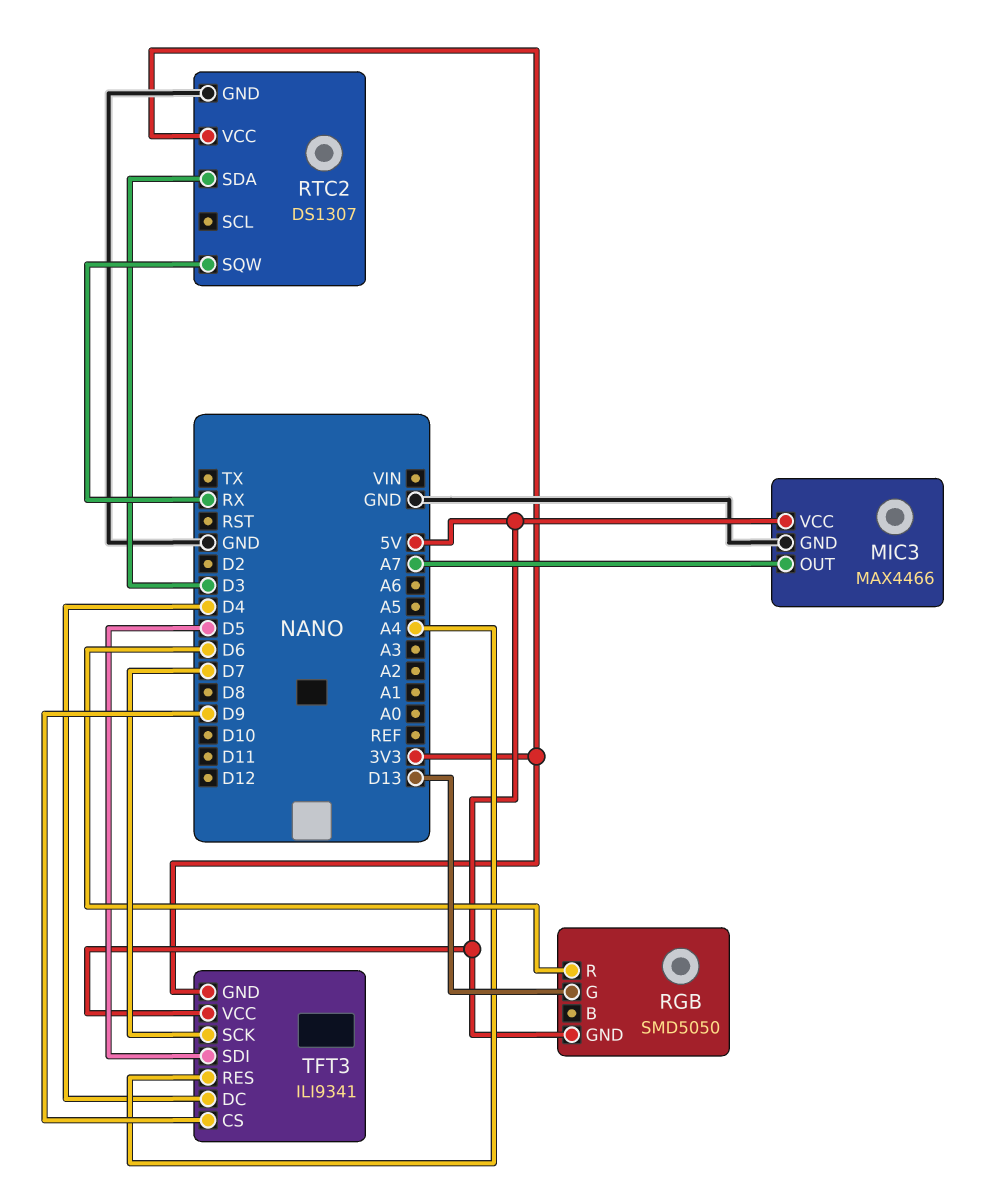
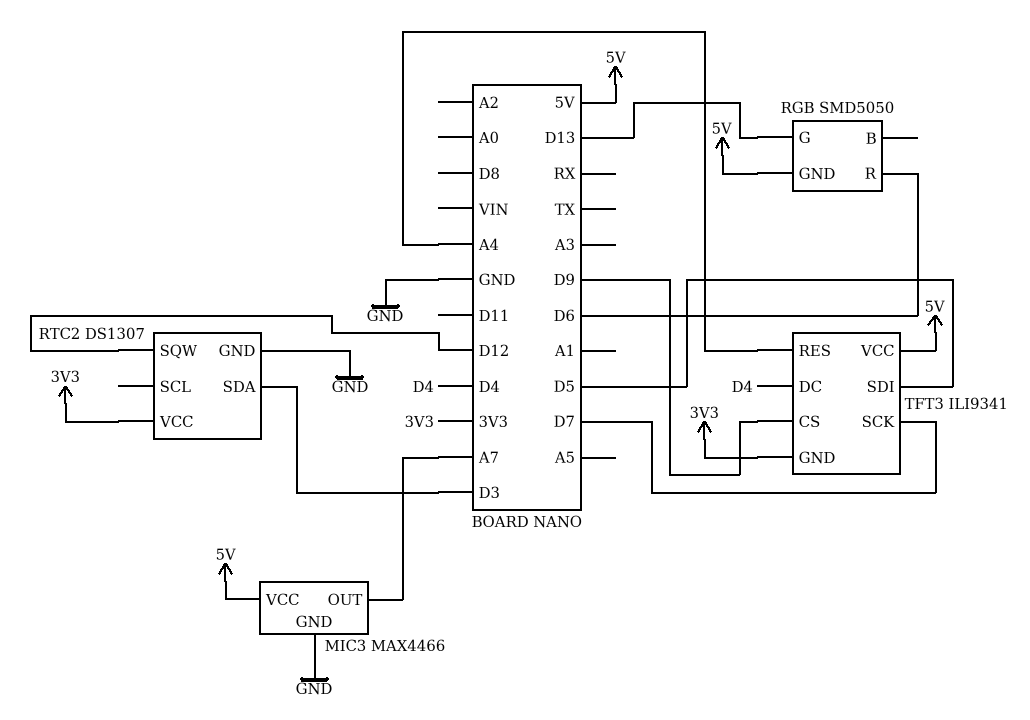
RTC2 pin SQW: RX -> D12

